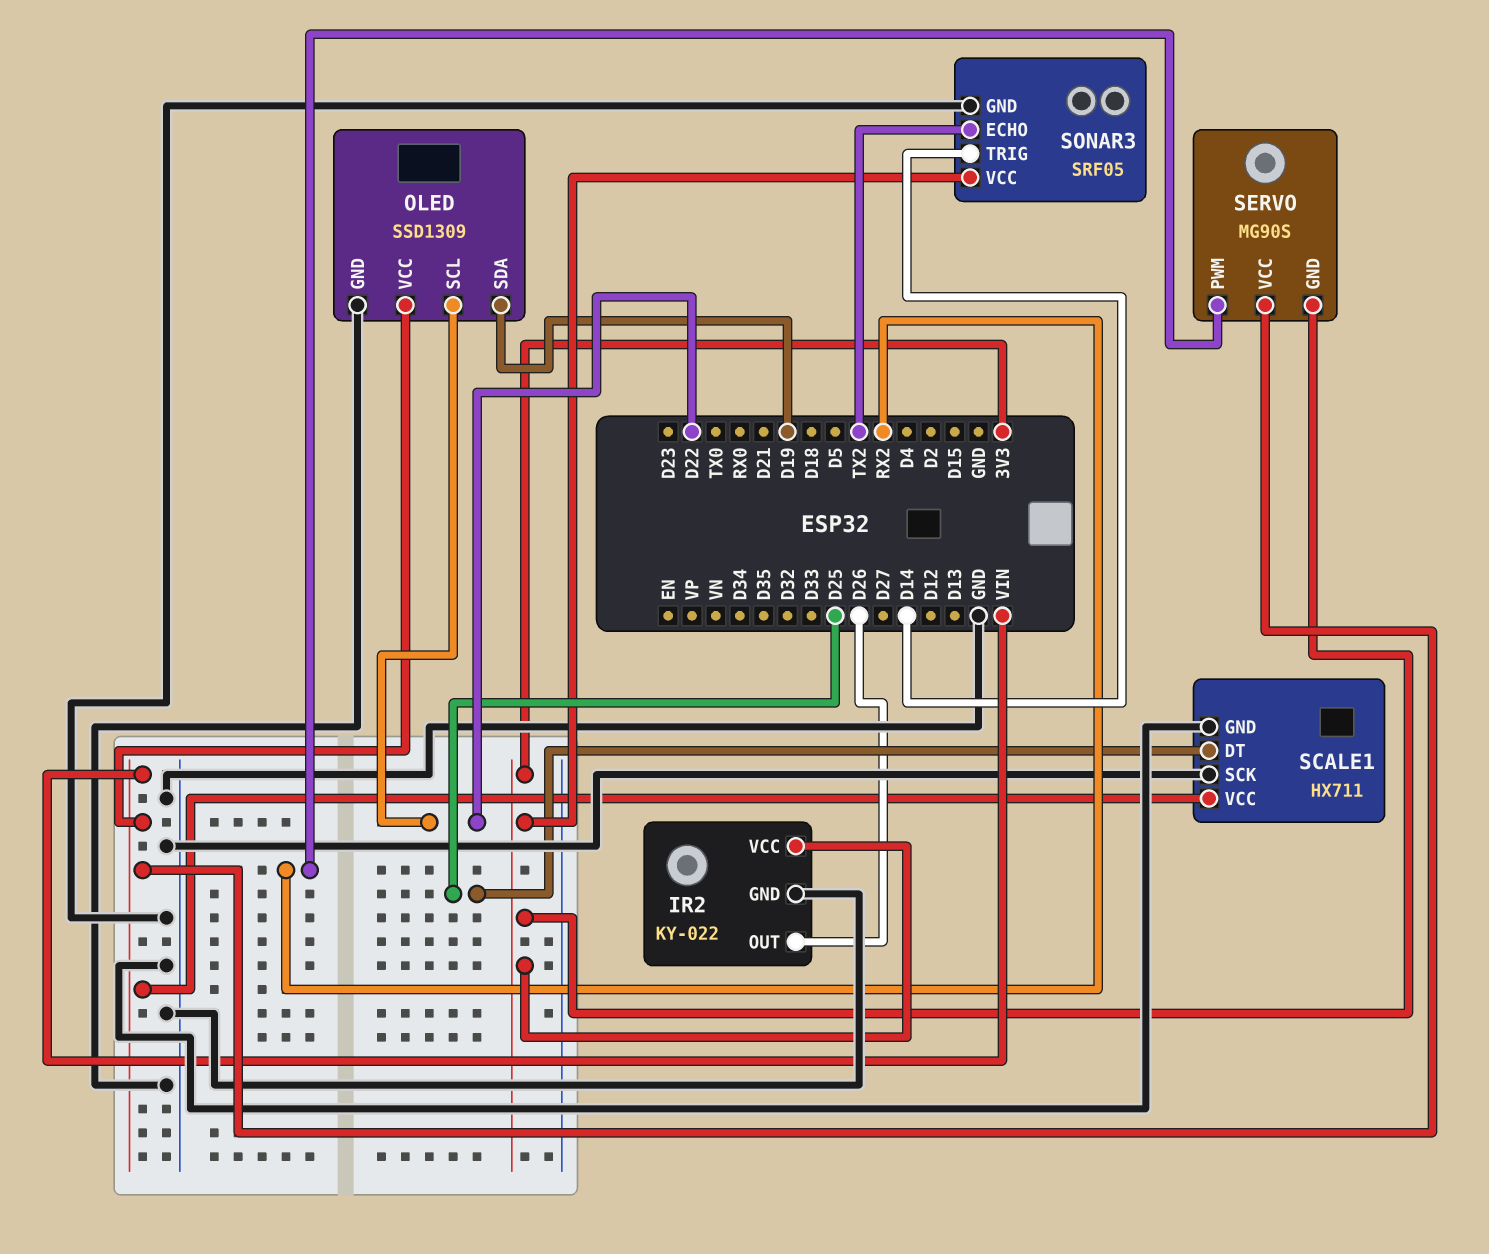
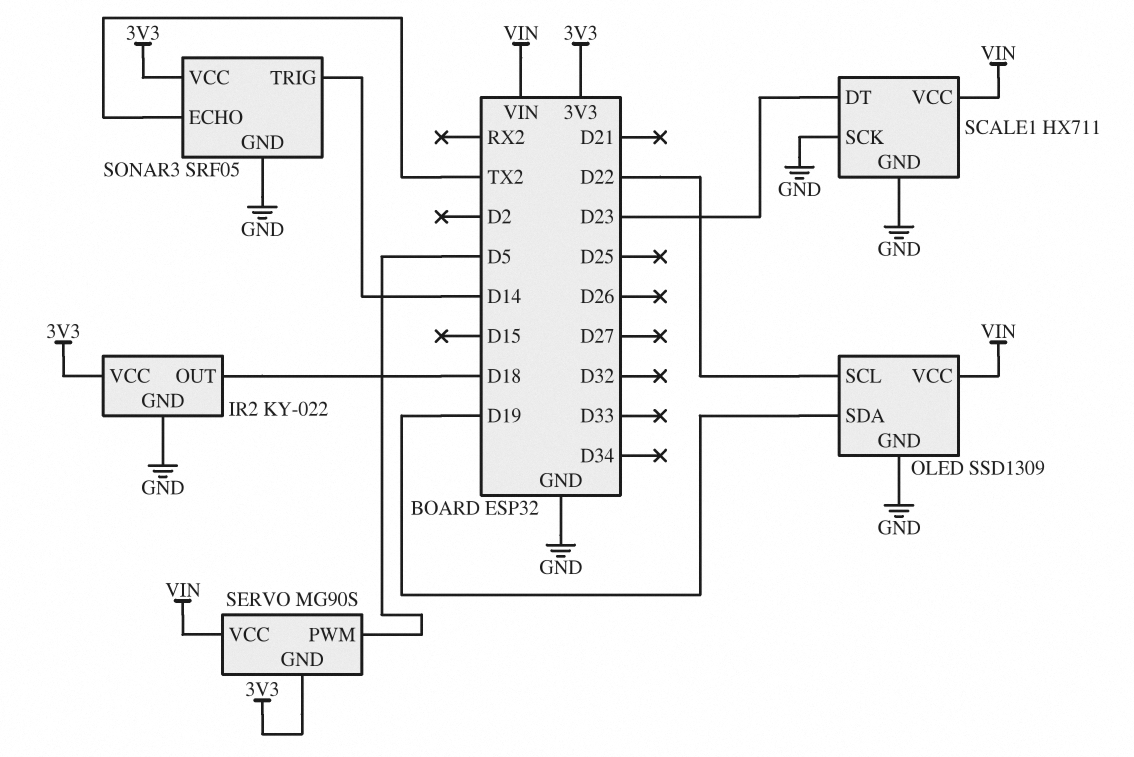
IR2 pin OUT: D26 -> D18
SCALE1 pin DT: D25 -> D23
SERVO pin PWM: RX2 -> D5

